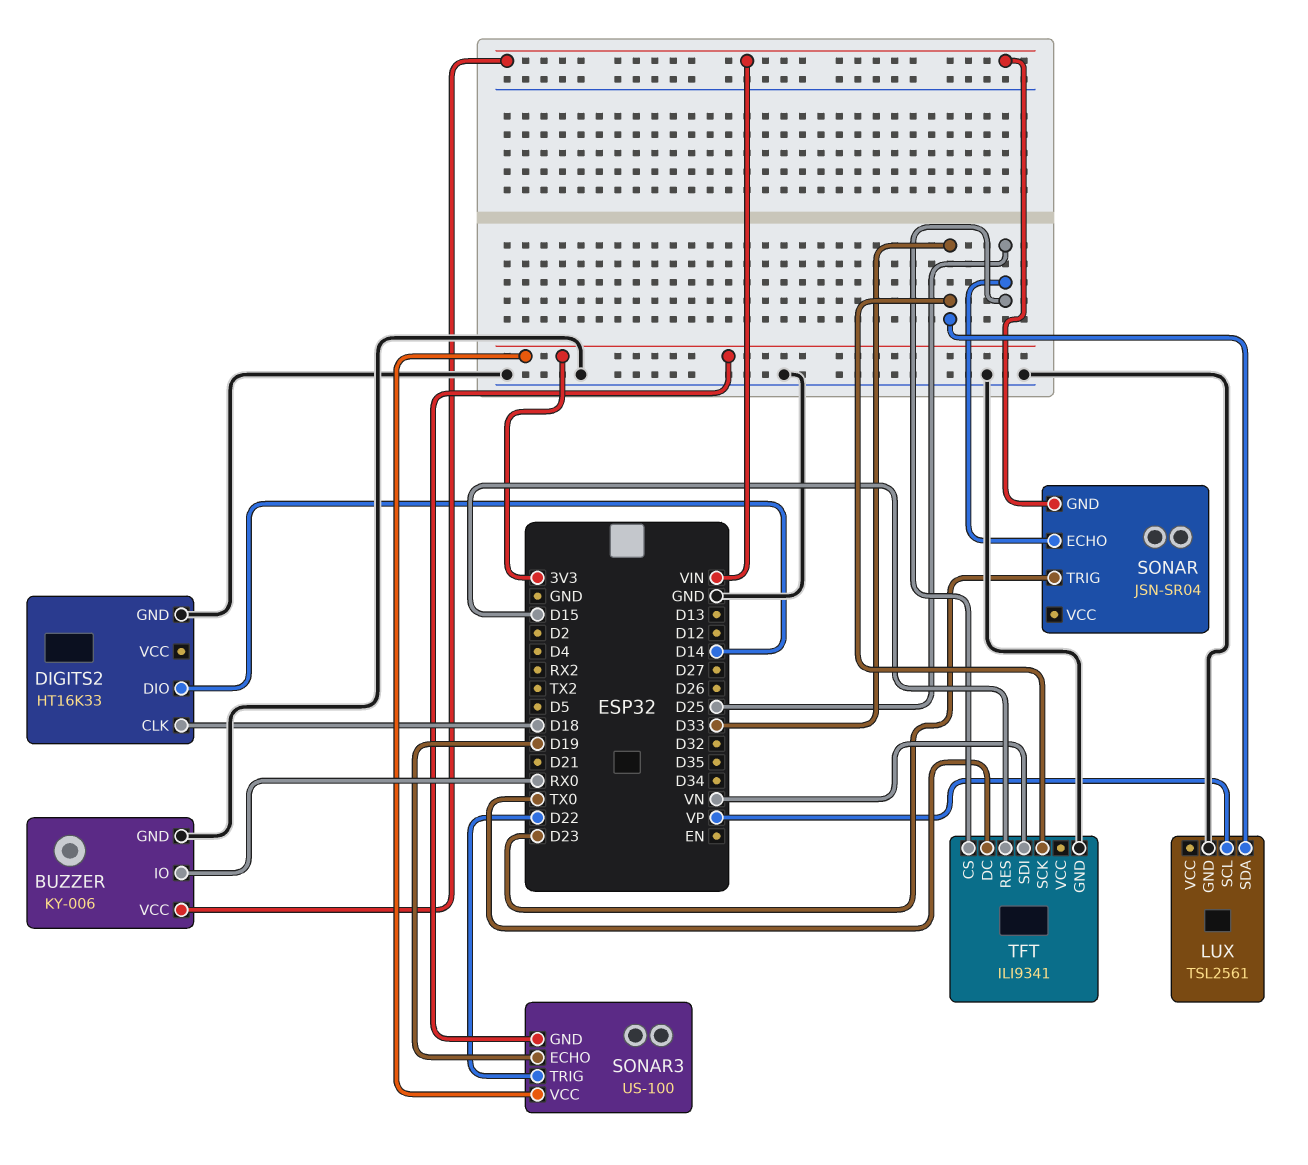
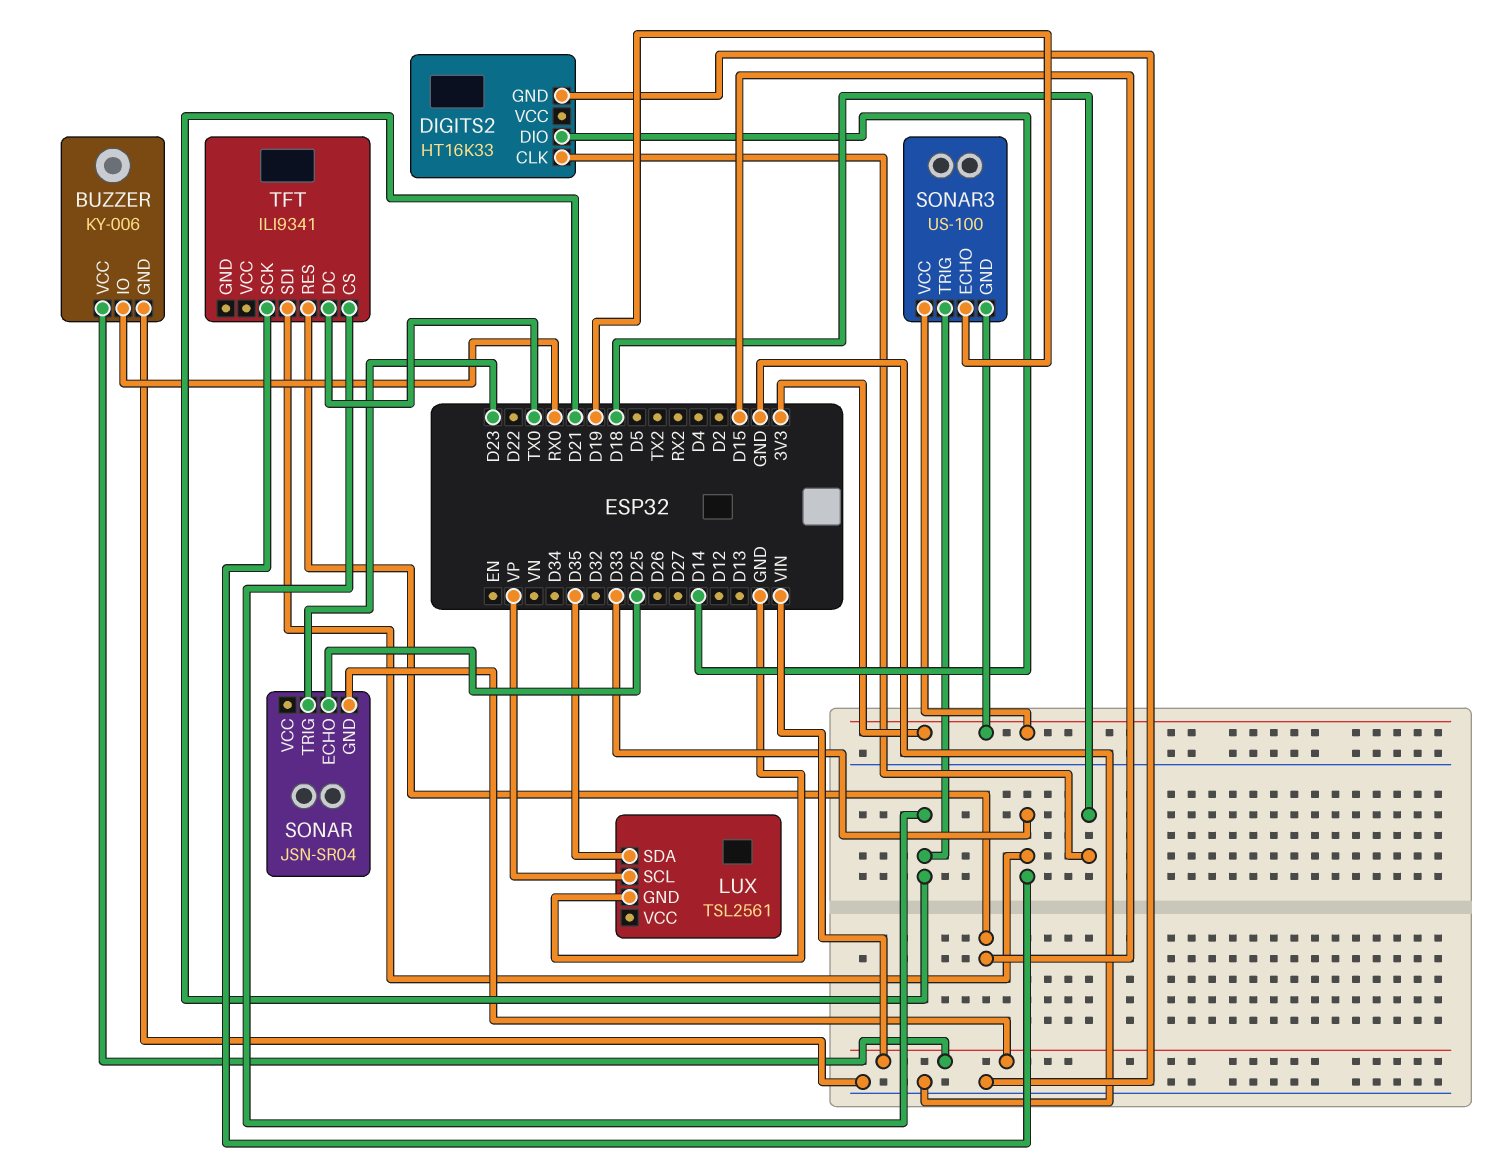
LUX pin SDA: D33 -> D35
SONAR3 pin TRIG: D22 -> D21
TFT pin CS: D25 -> D21
TFT pin GND: GND -> none
TFT pin SDI: VN -> D33

